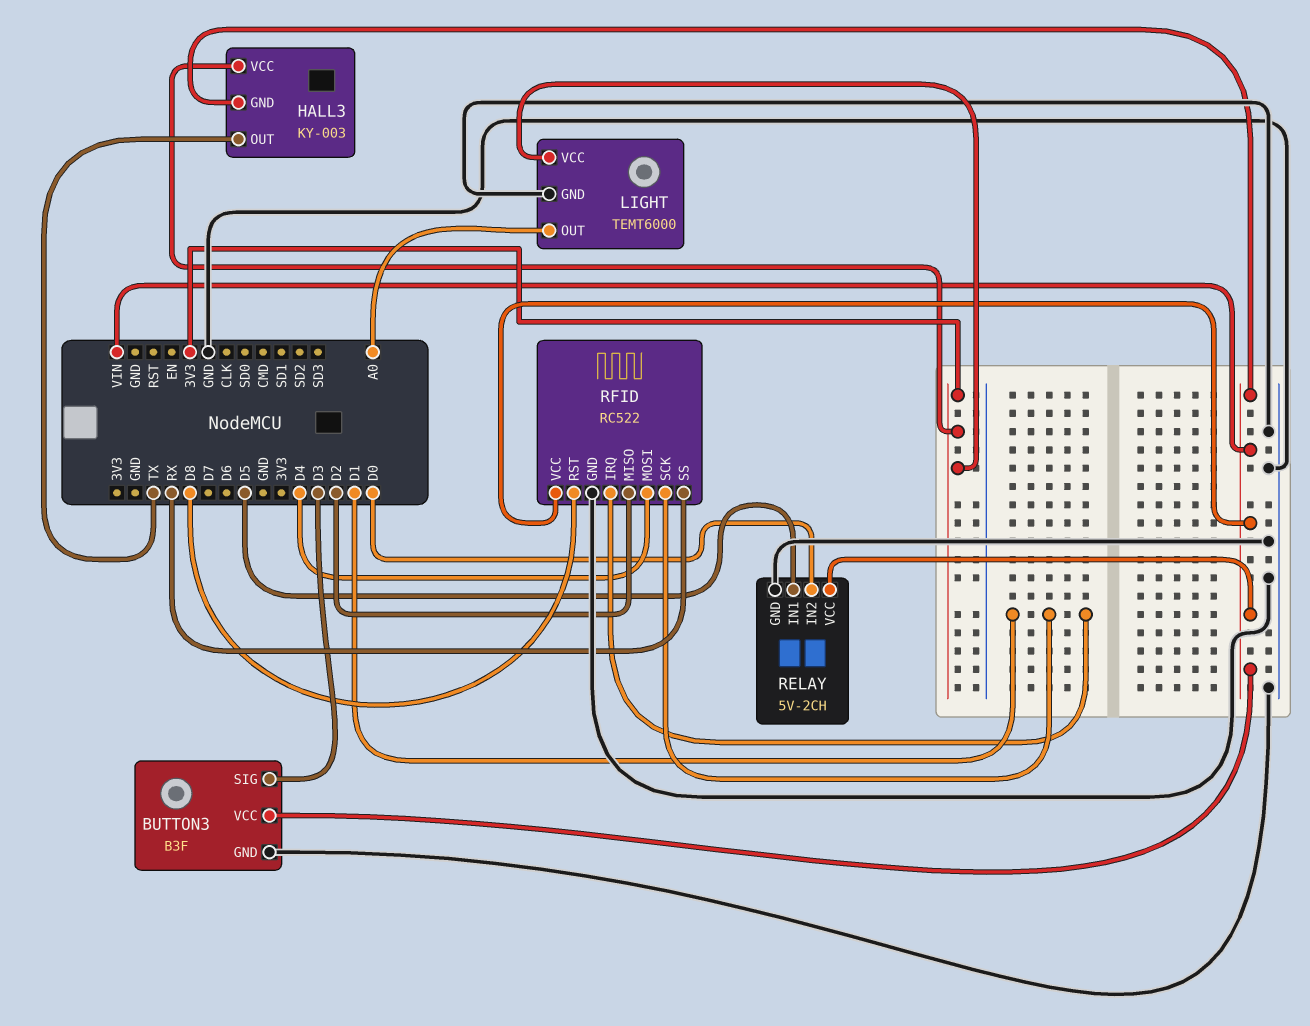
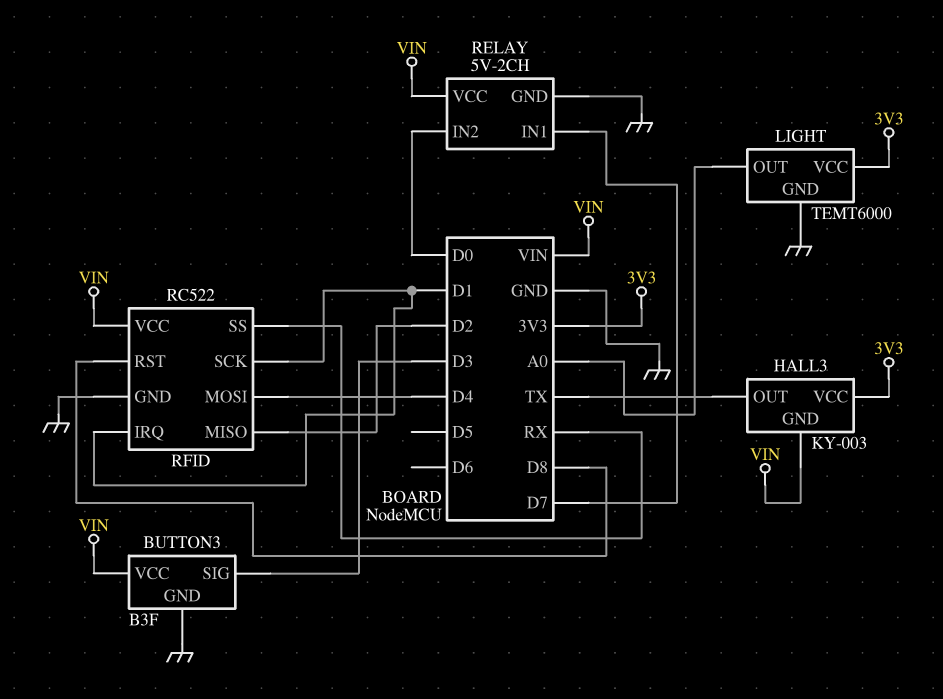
RELAY pin IN1: D5 -> D7

